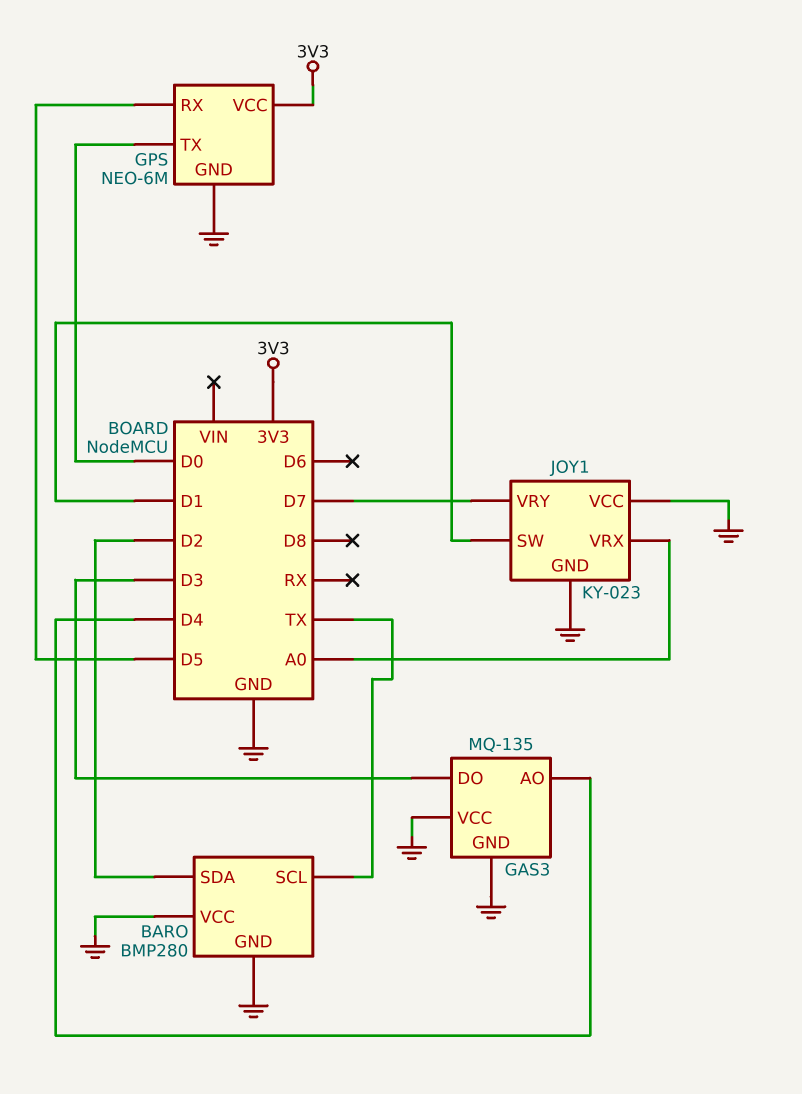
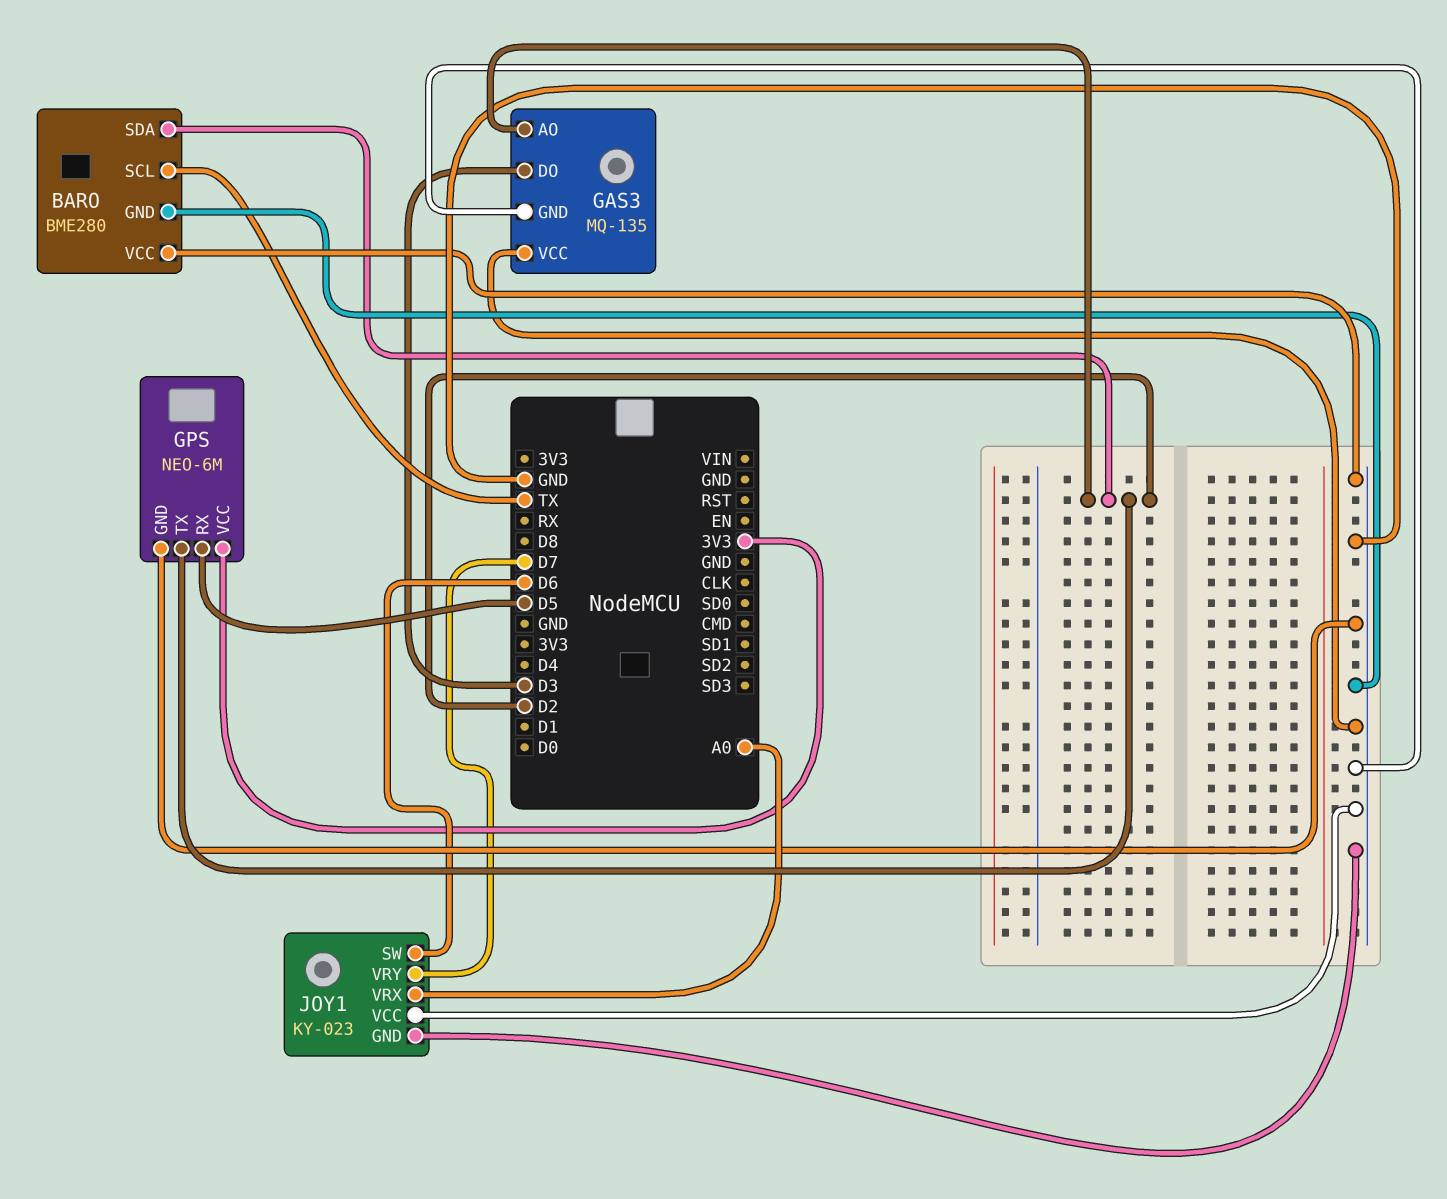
BARO: BMP280 -> BME280
GAS3 pin AO: D4 -> D2
GPS pin TX: D0 -> D2
JOY1 pin SW: D1 -> D6

